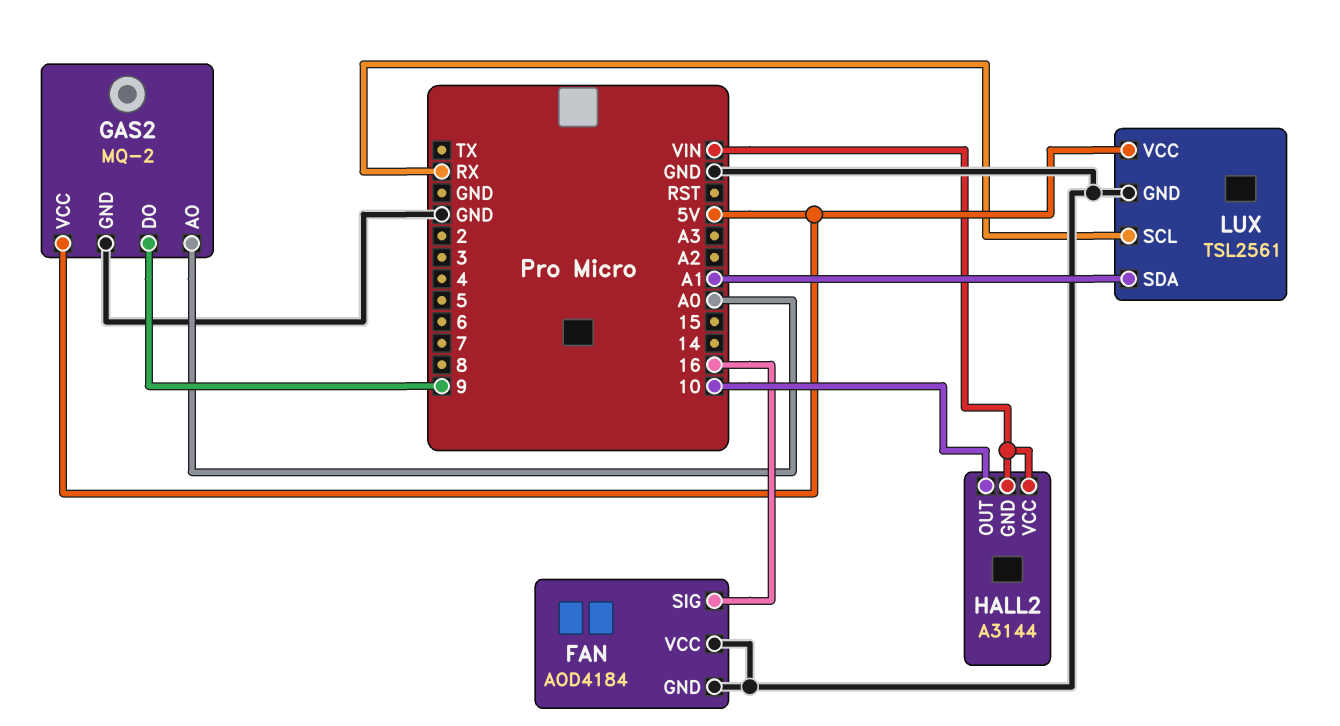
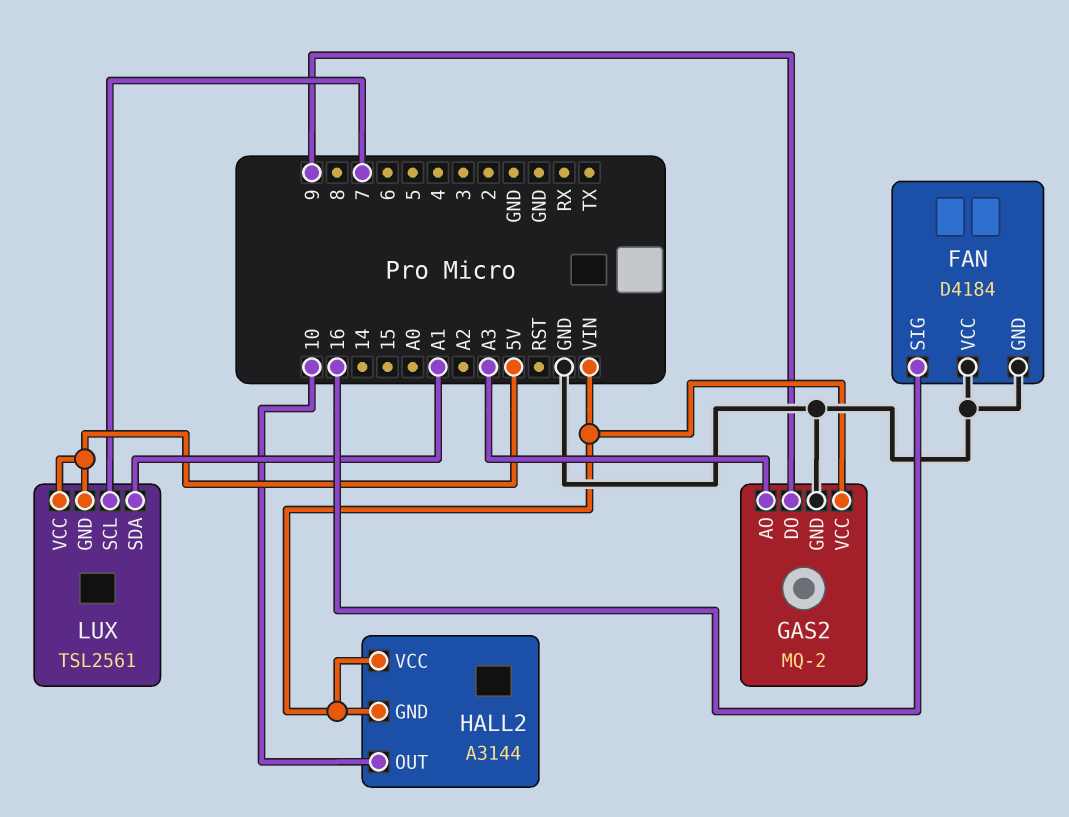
FAN: AOD4184 -> D4184
GAS2 pin AO: A0 -> A3
GAS2 pin VCC: 5V -> VIN
LUX pin GND: GND -> 5V
LUX pin SCL: RX -> 7

